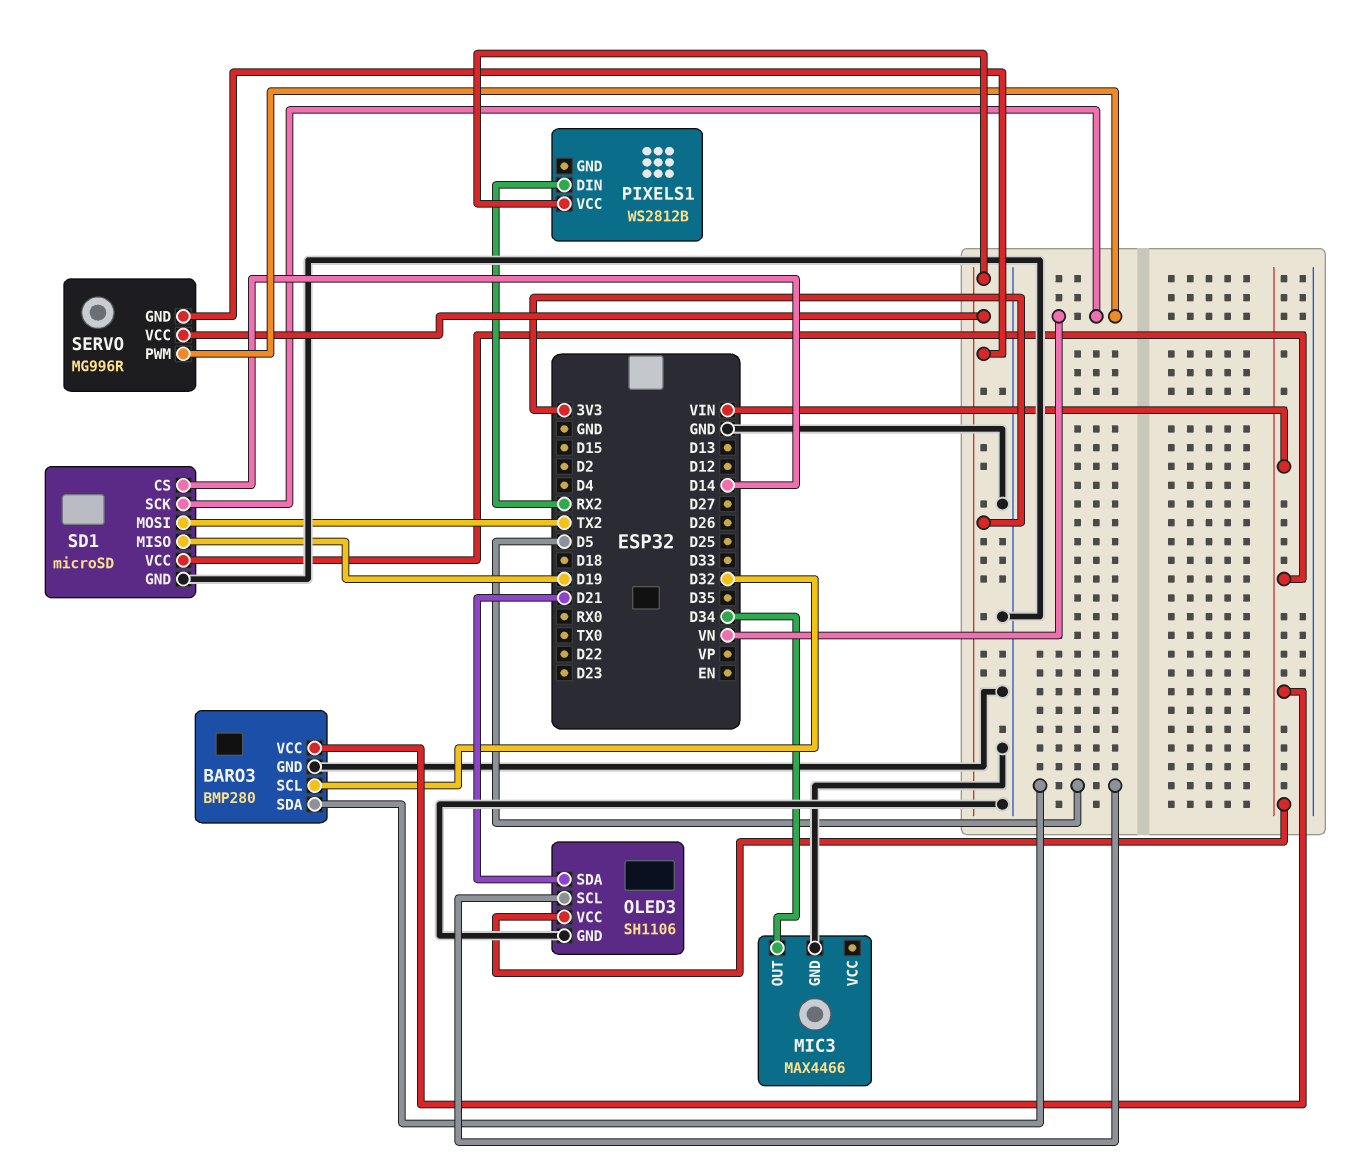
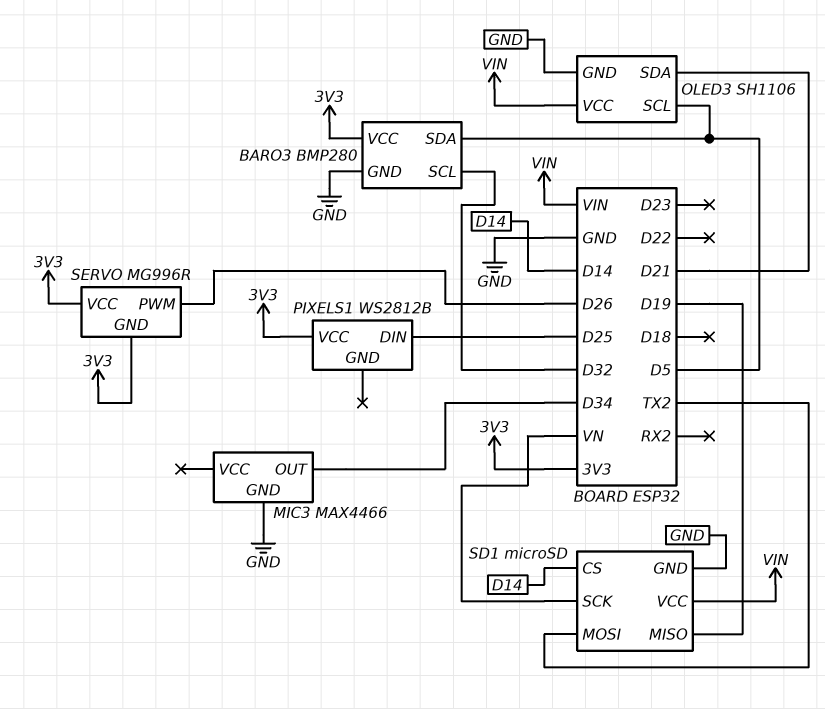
BARO3 pin VCC: VIN -> 3V3
PIXELS1 pin DIN: RX2 -> D25
SERVO pin PWM: VN -> D26

